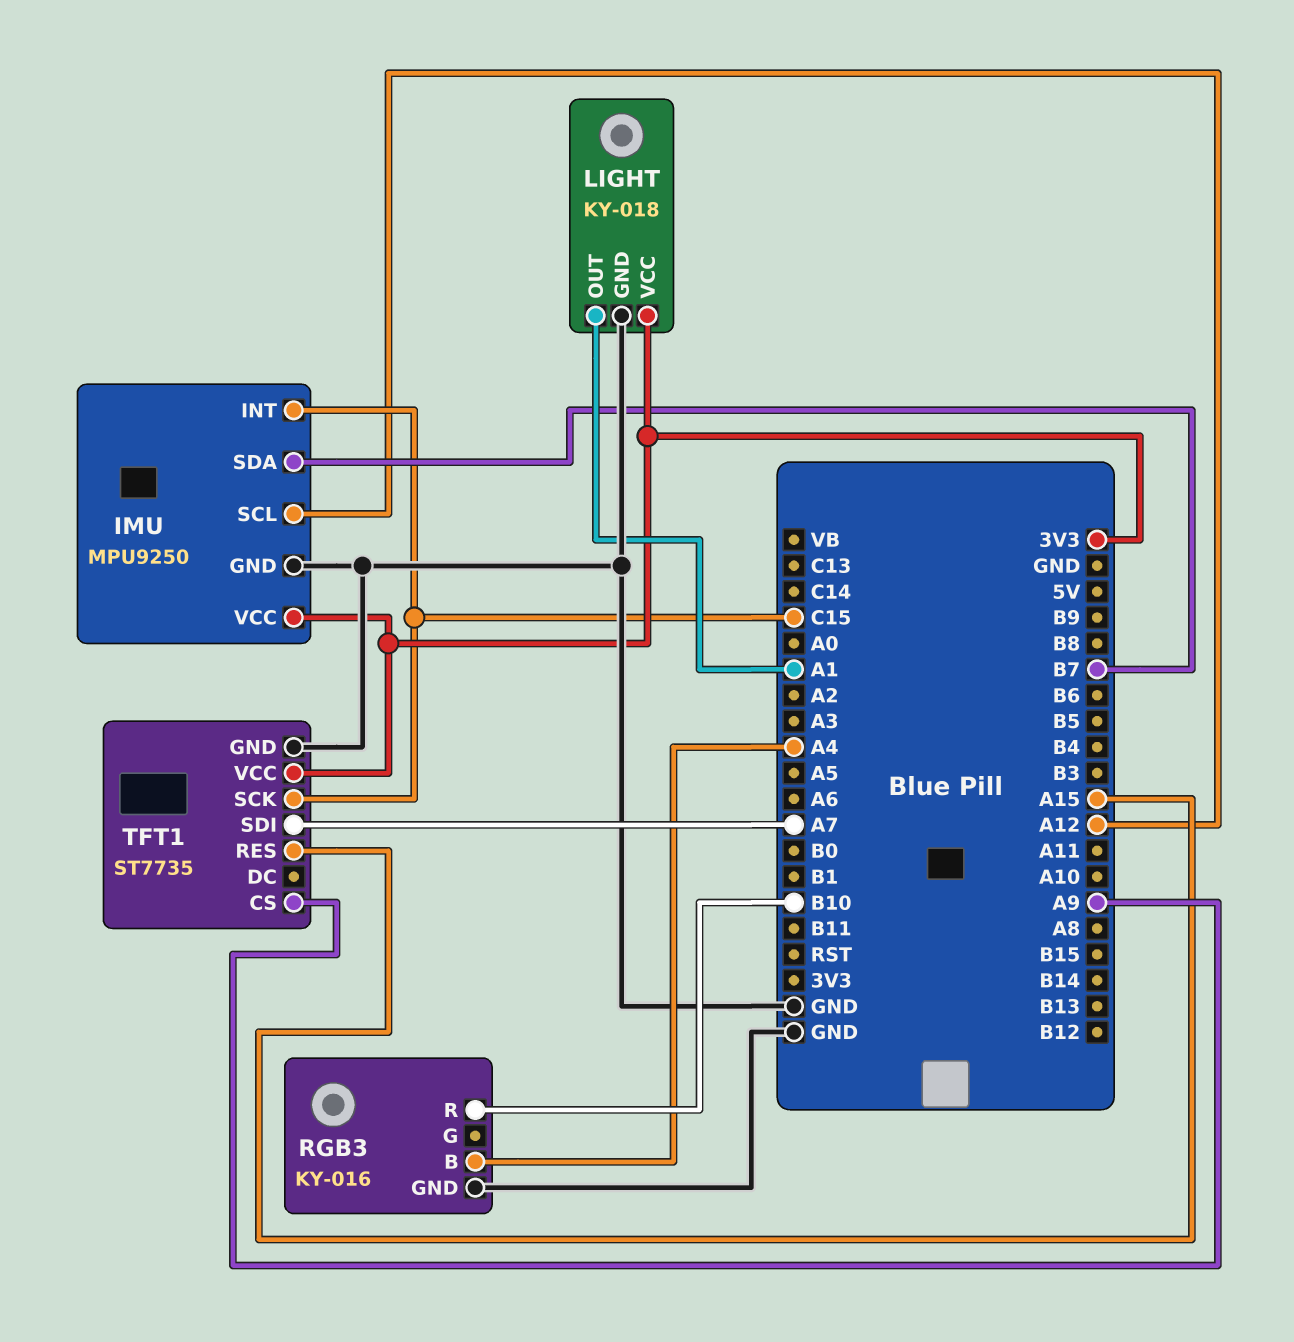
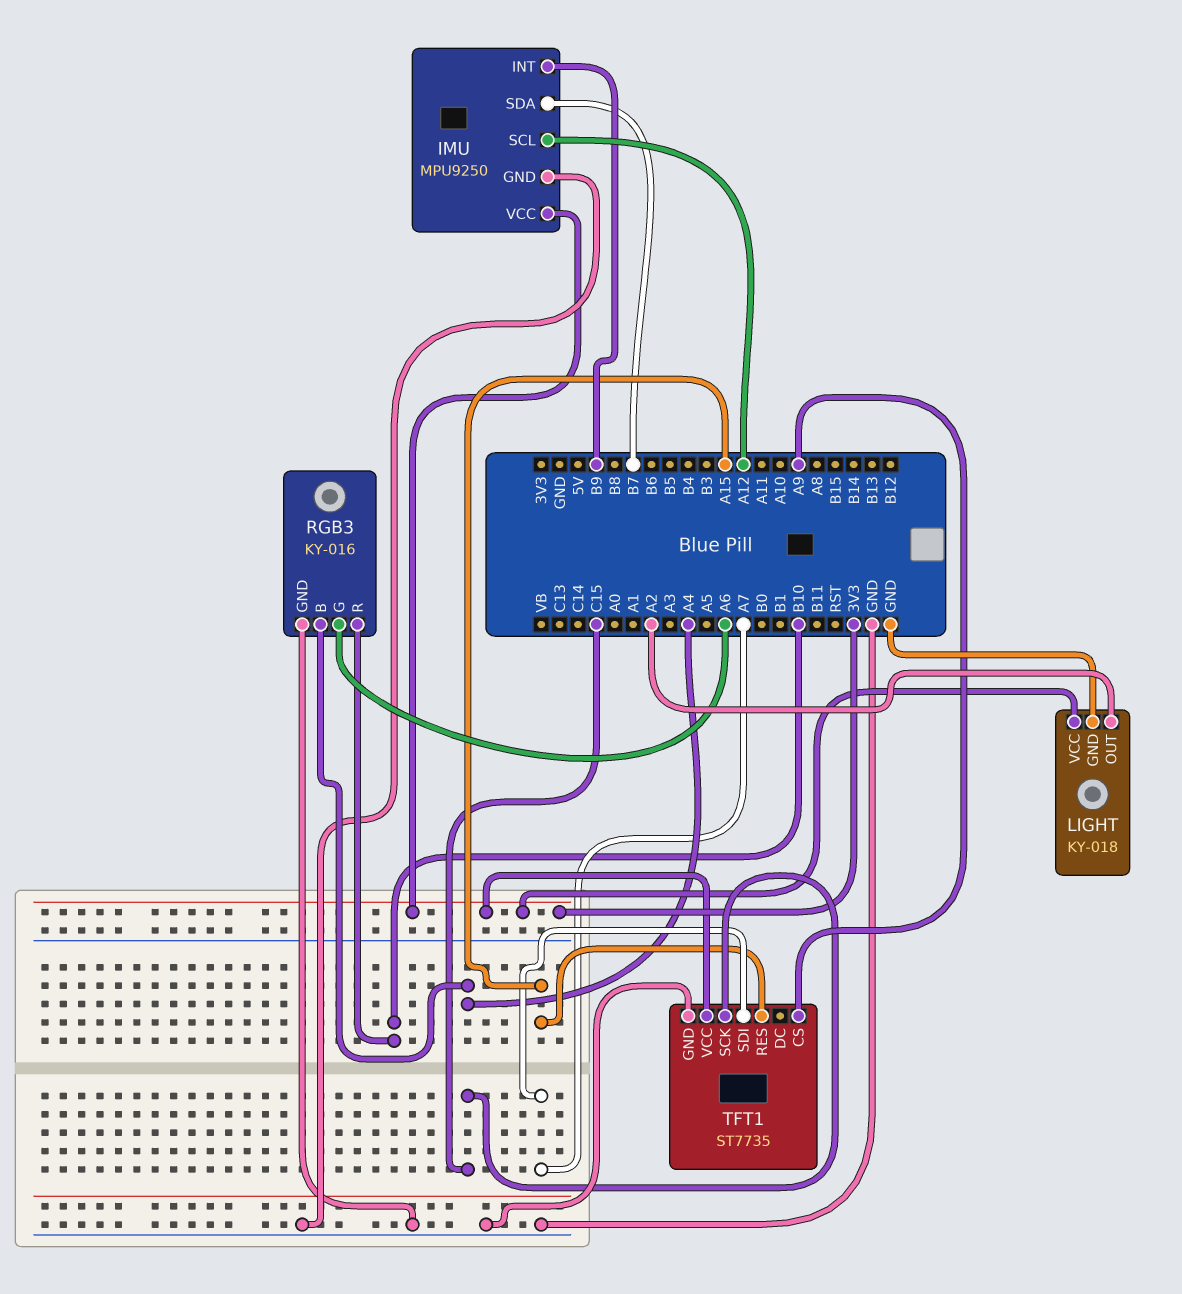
IMU pin INT: C15 -> B9
LIGHT pin OUT: A1 -> A2
RGB3 pin G: none -> A6

